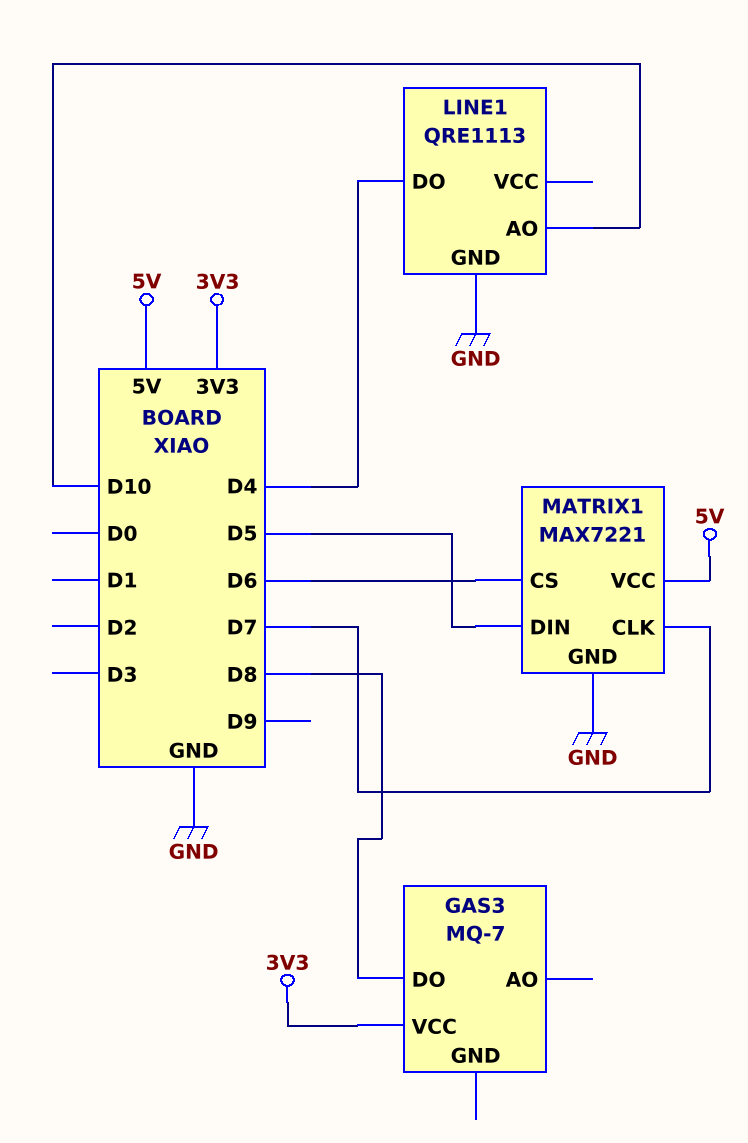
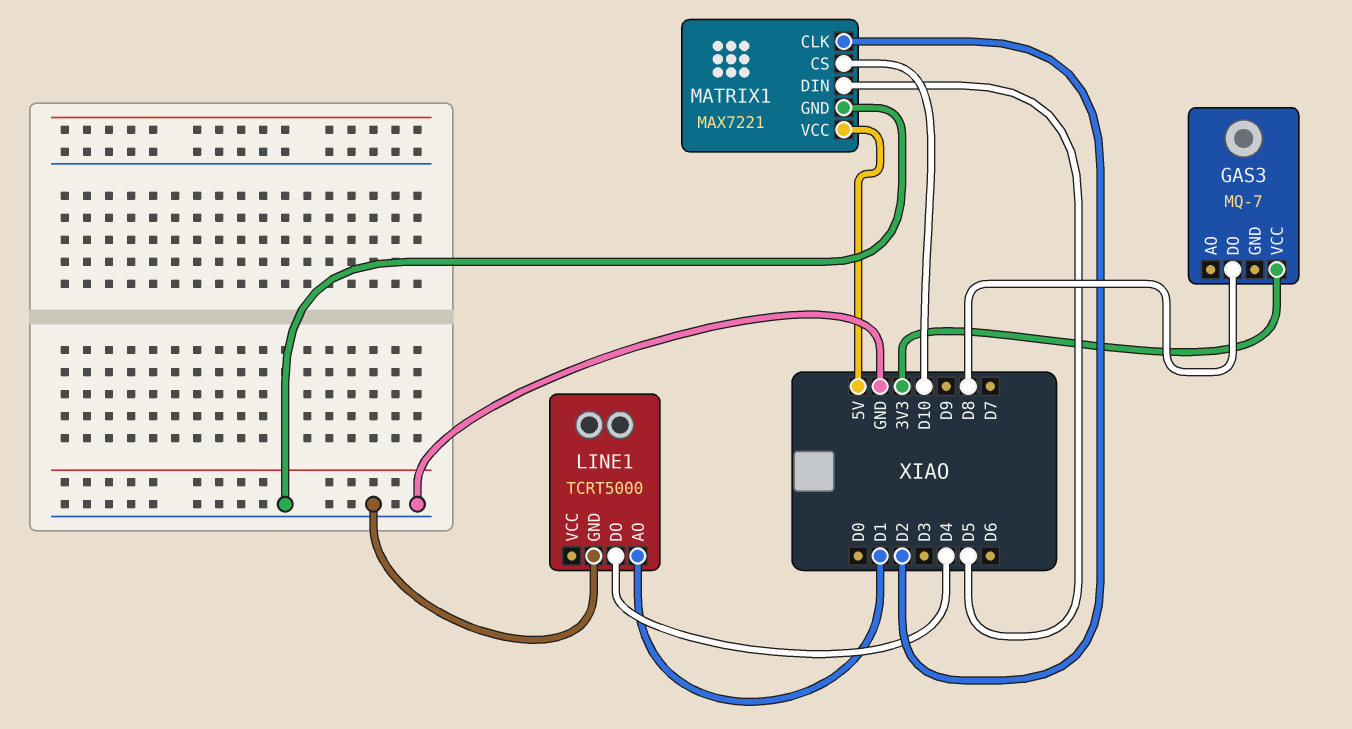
LINE1: QRE1113 -> TCRT5000
LINE1 pin AO: D10 -> D1
MATRIX1 pin CLK: D7 -> D2
MATRIX1 pin CS: D6 -> D10

